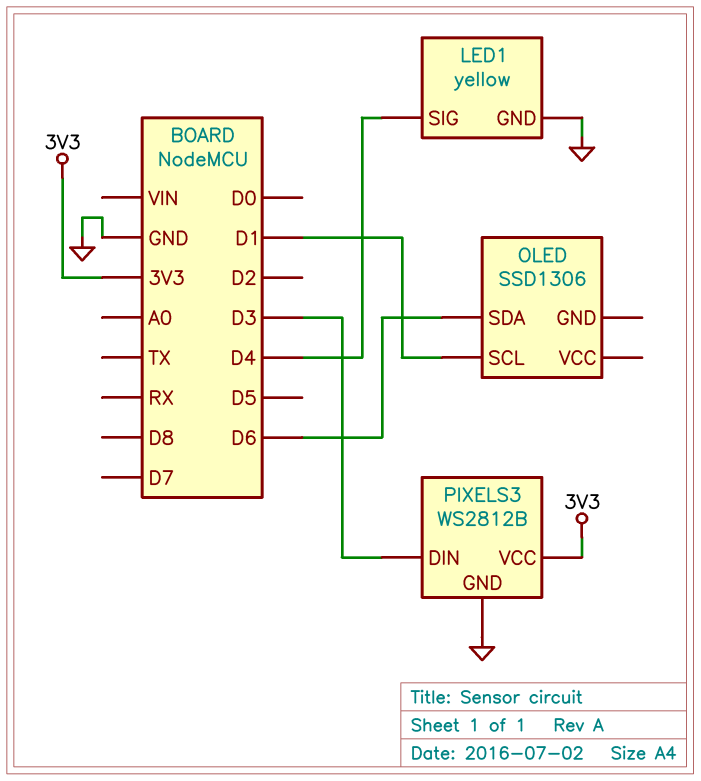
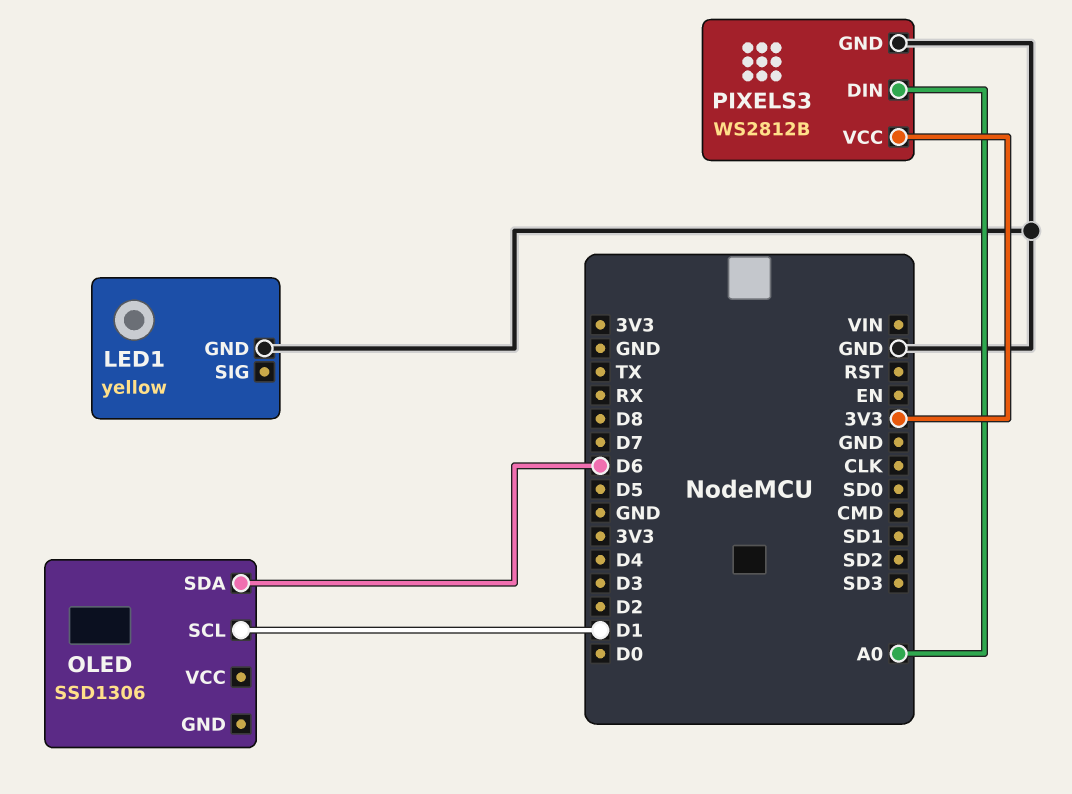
LED1 pin SIG: D4 -> none
PIXELS3 pin DIN: D3 -> A0

